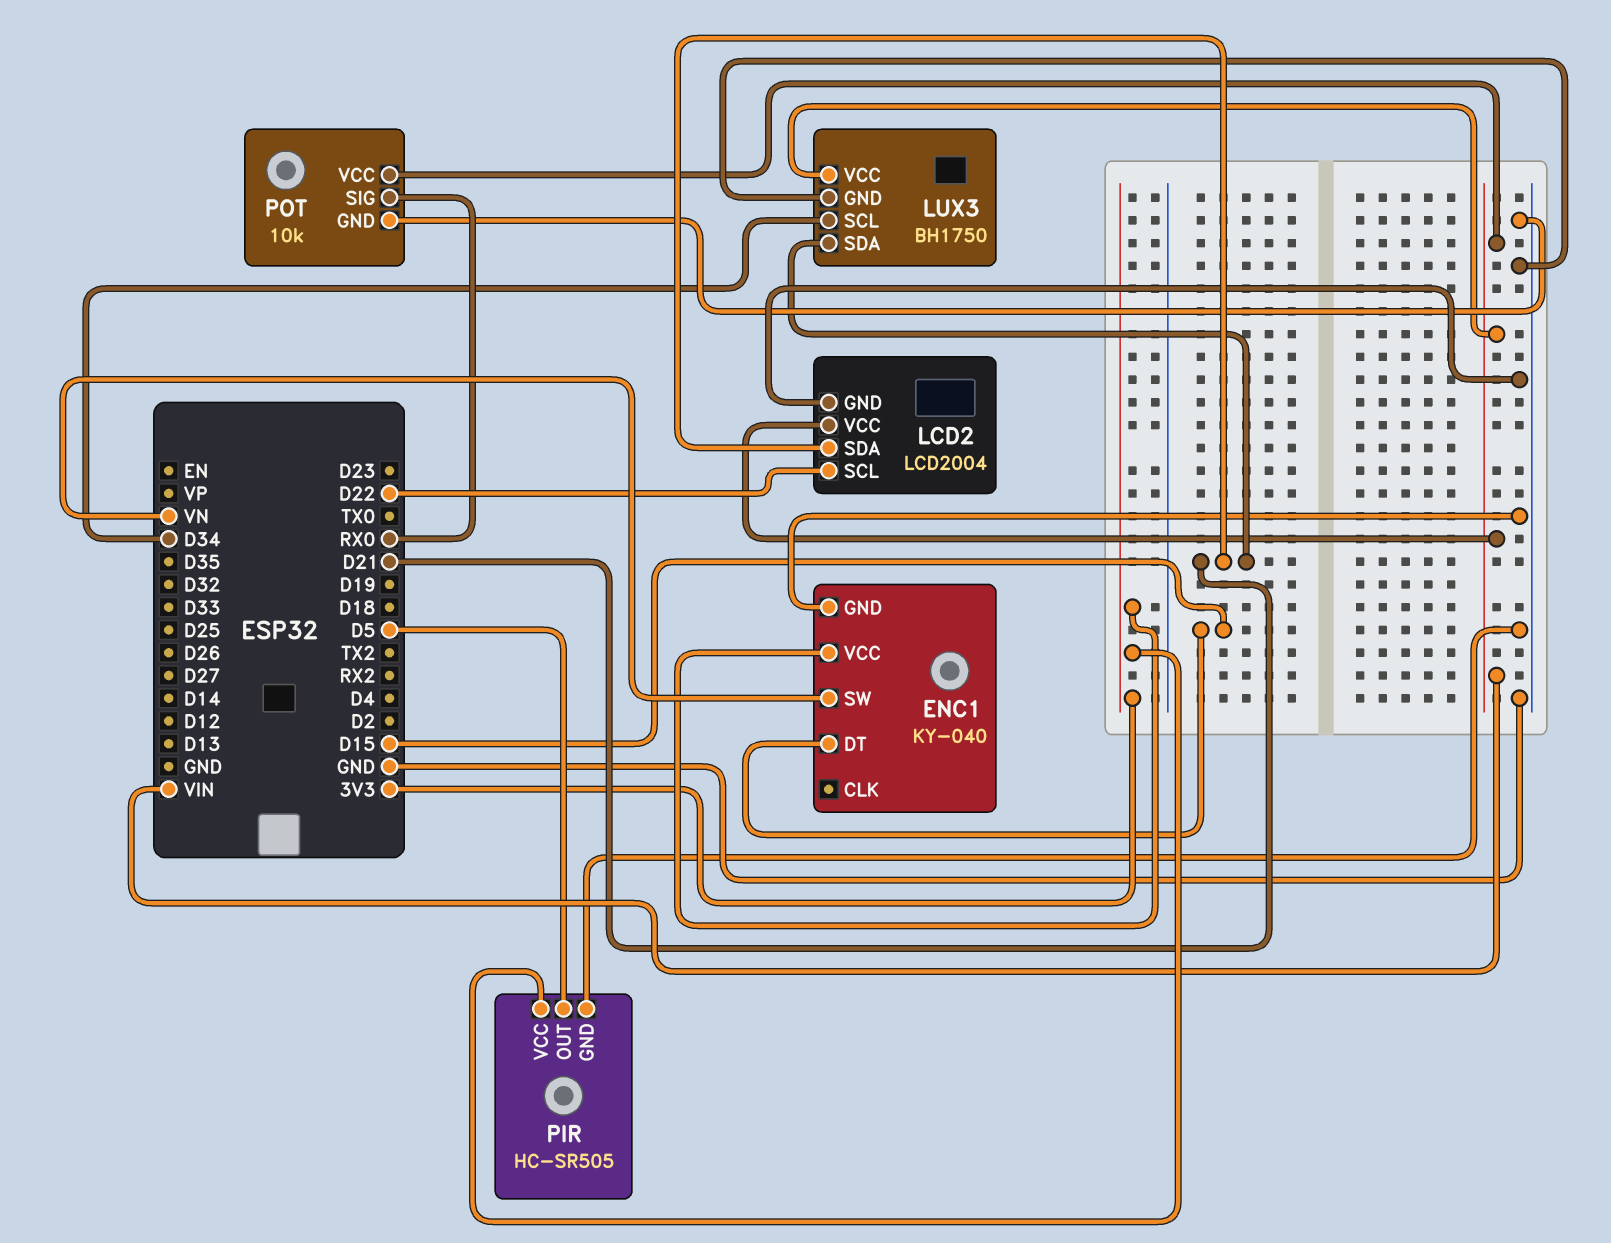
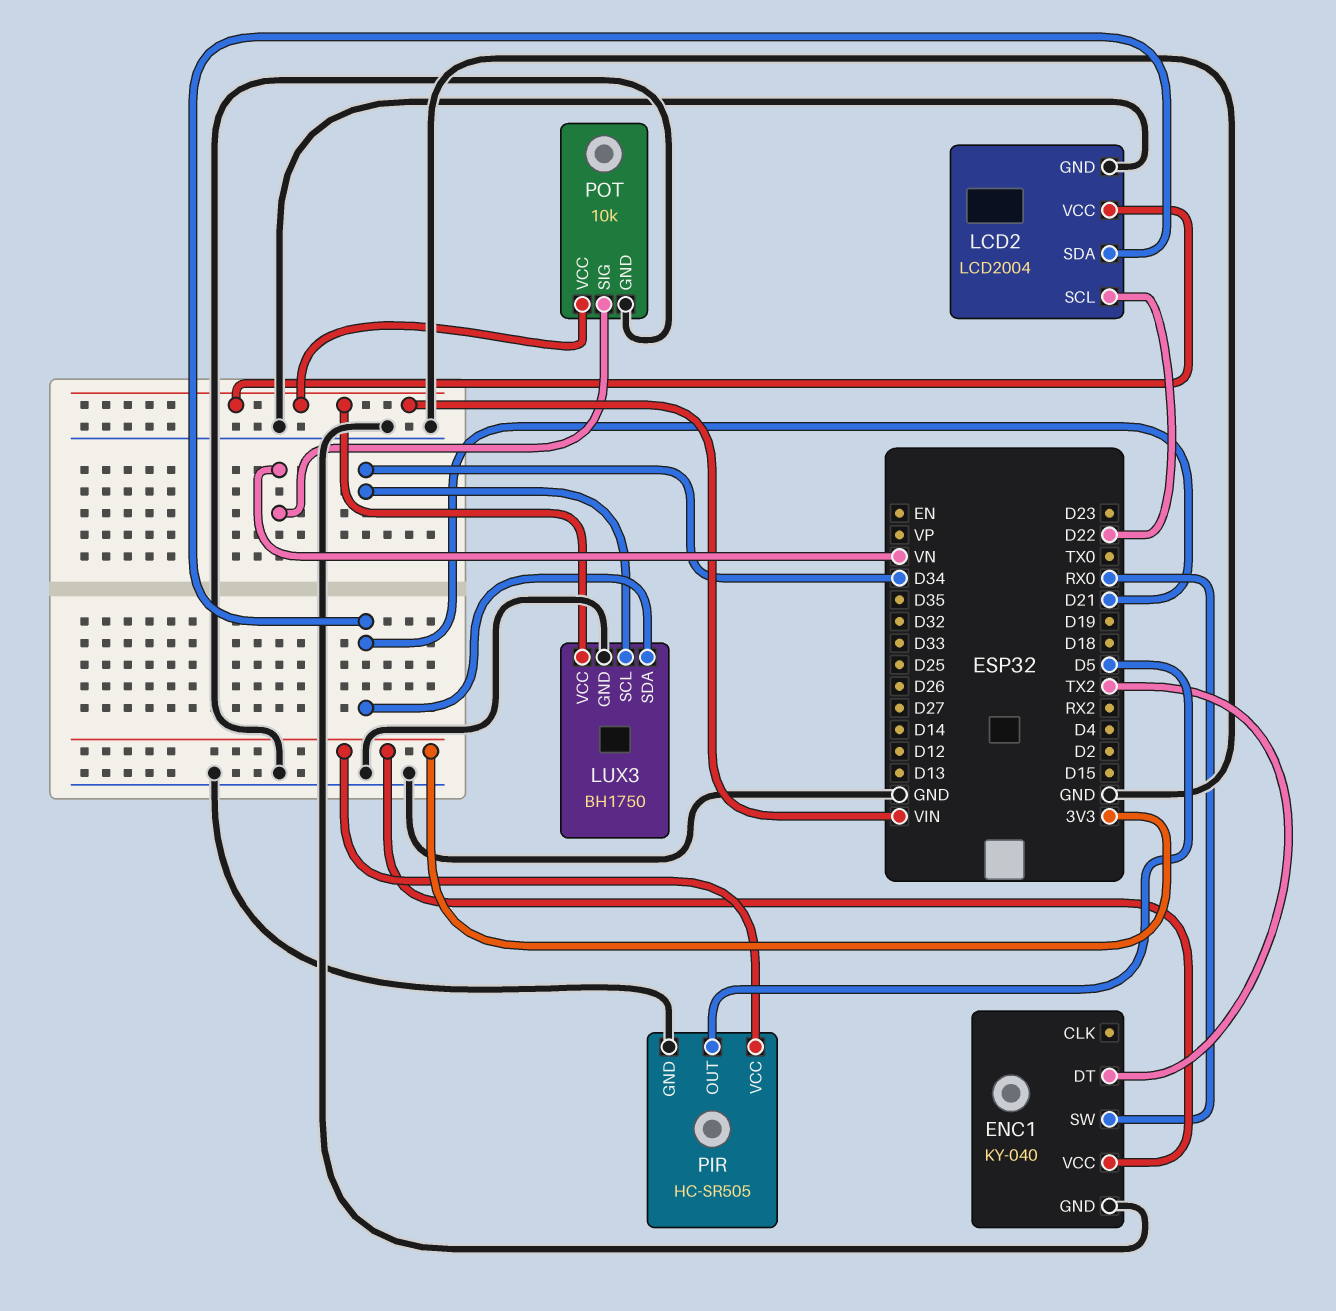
ENC1 pin DT: D15 -> TX2
ENC1 pin SW: VN -> RX0
POT pin SIG: RX0 -> VN

